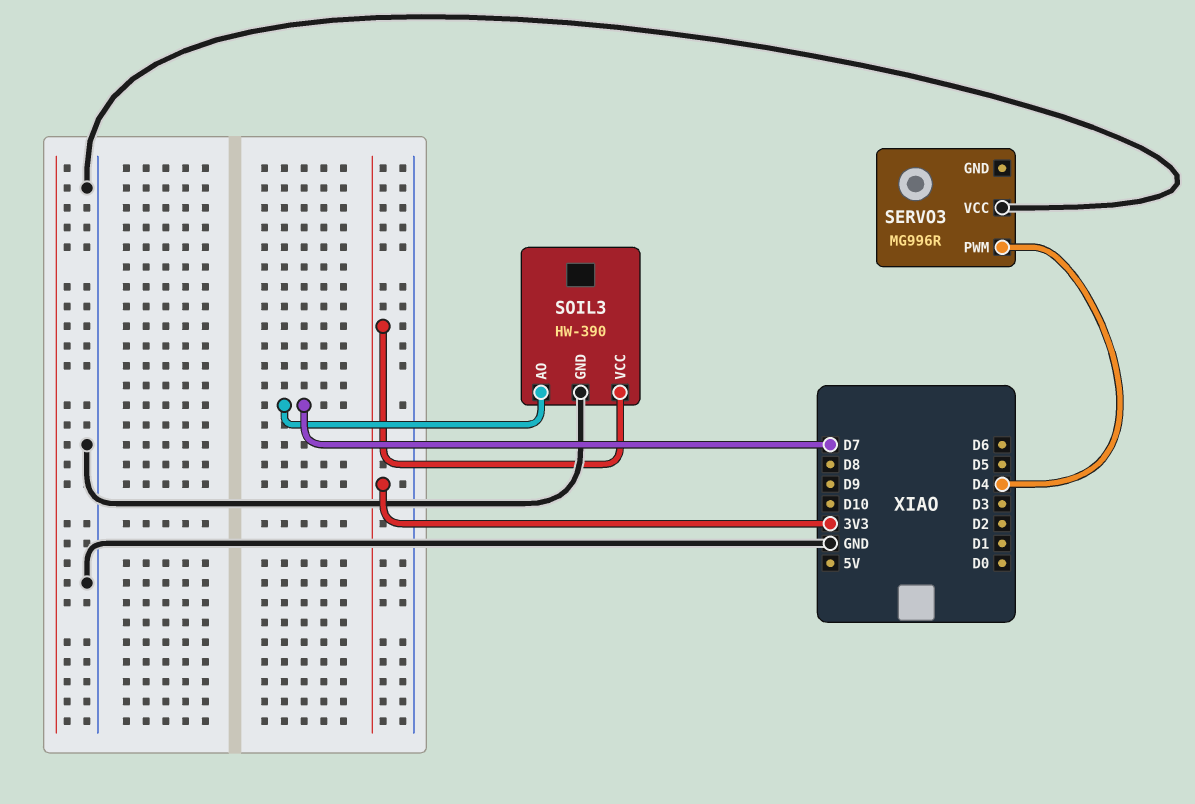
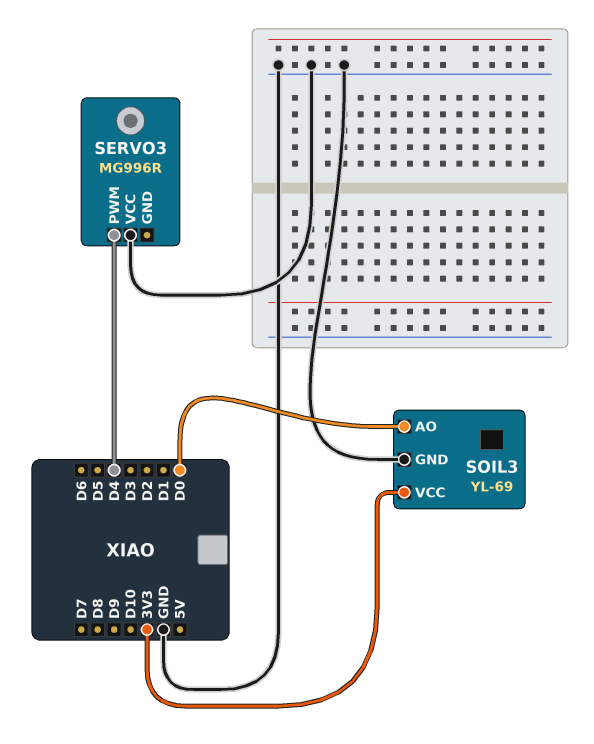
SOIL3: HW-390 -> YL-69
SOIL3 pin AO: D7 -> D0

